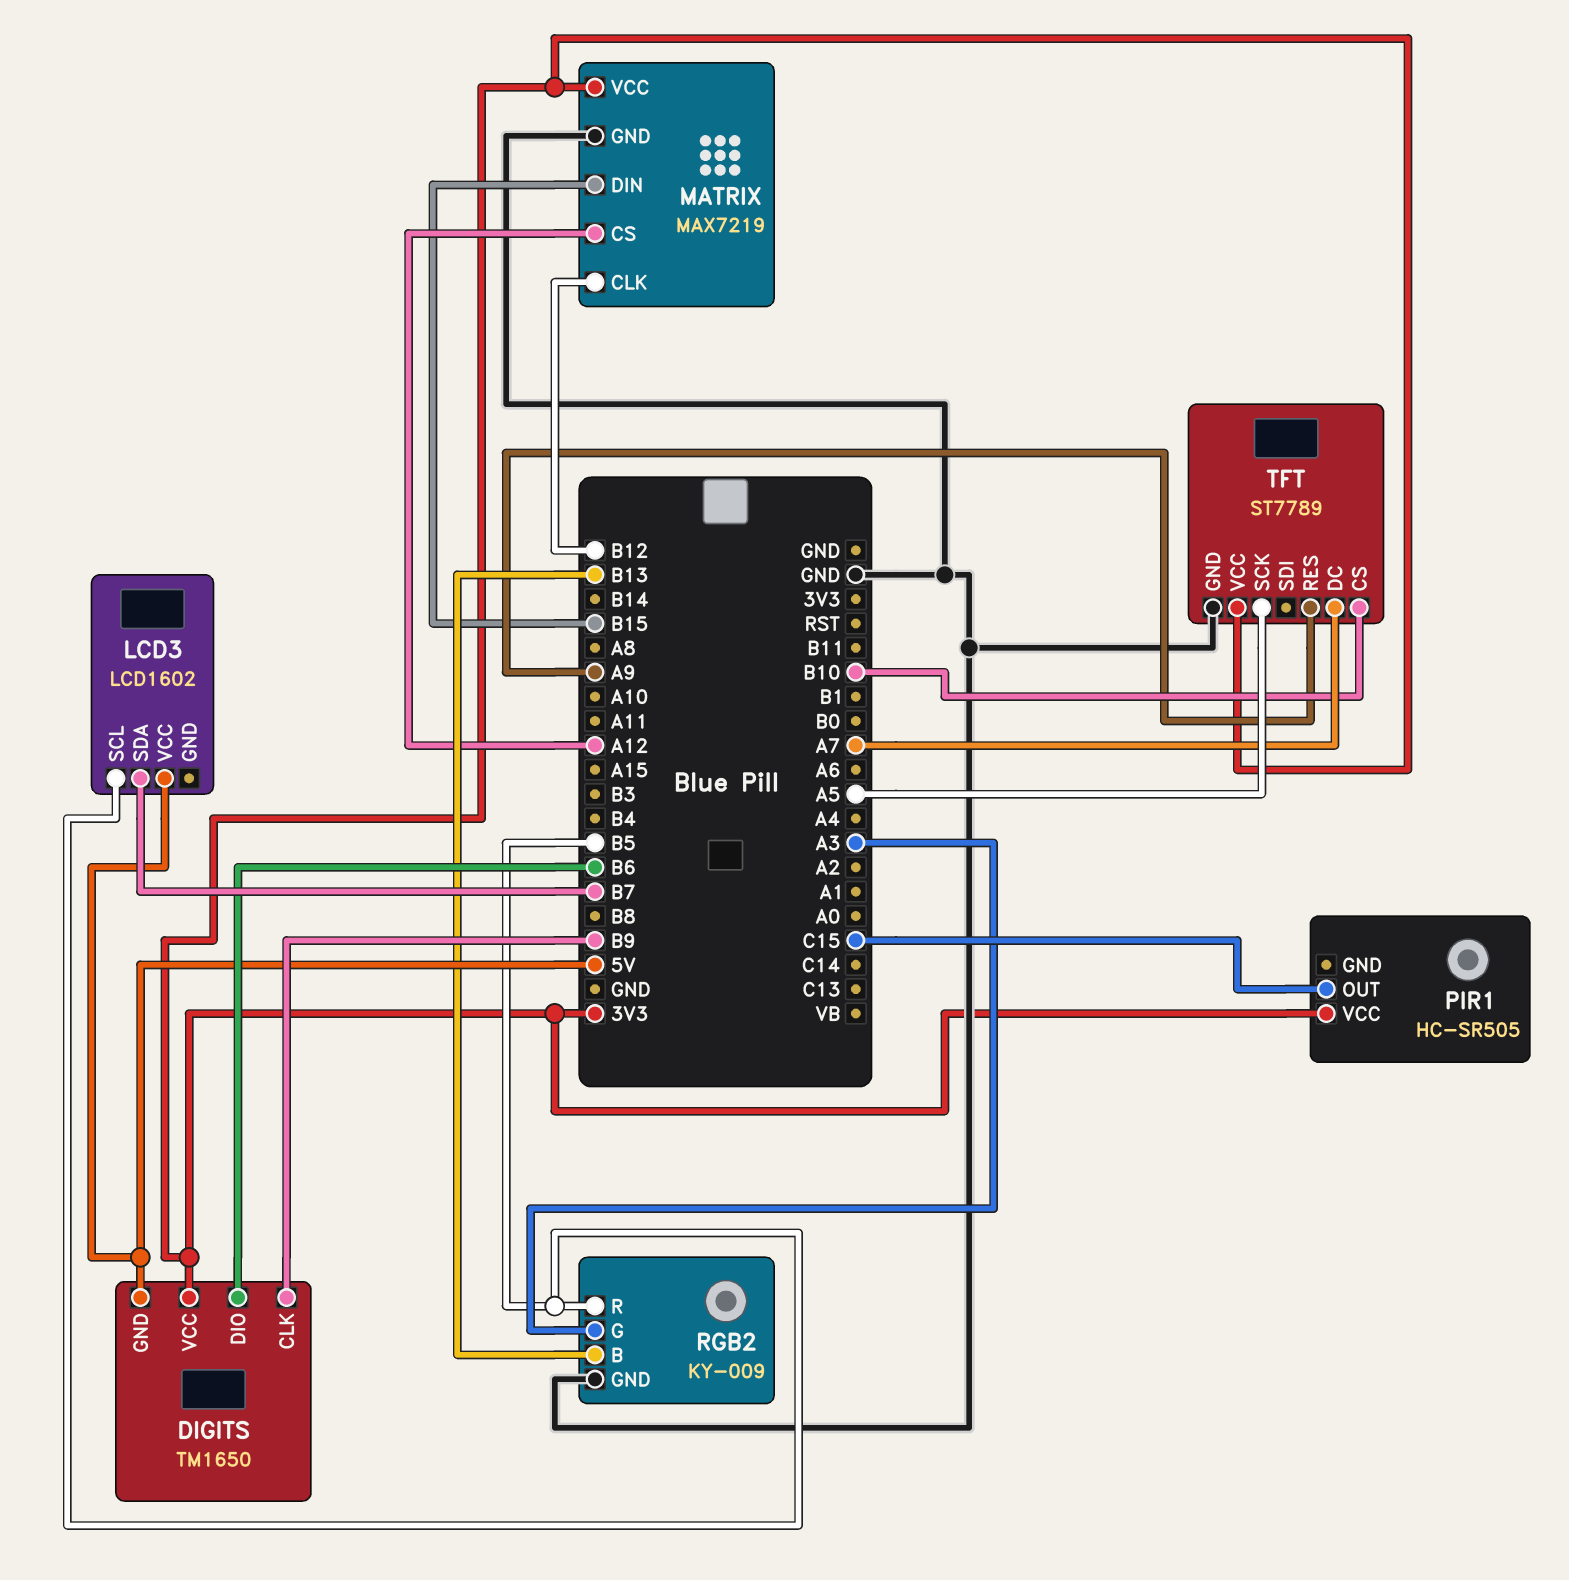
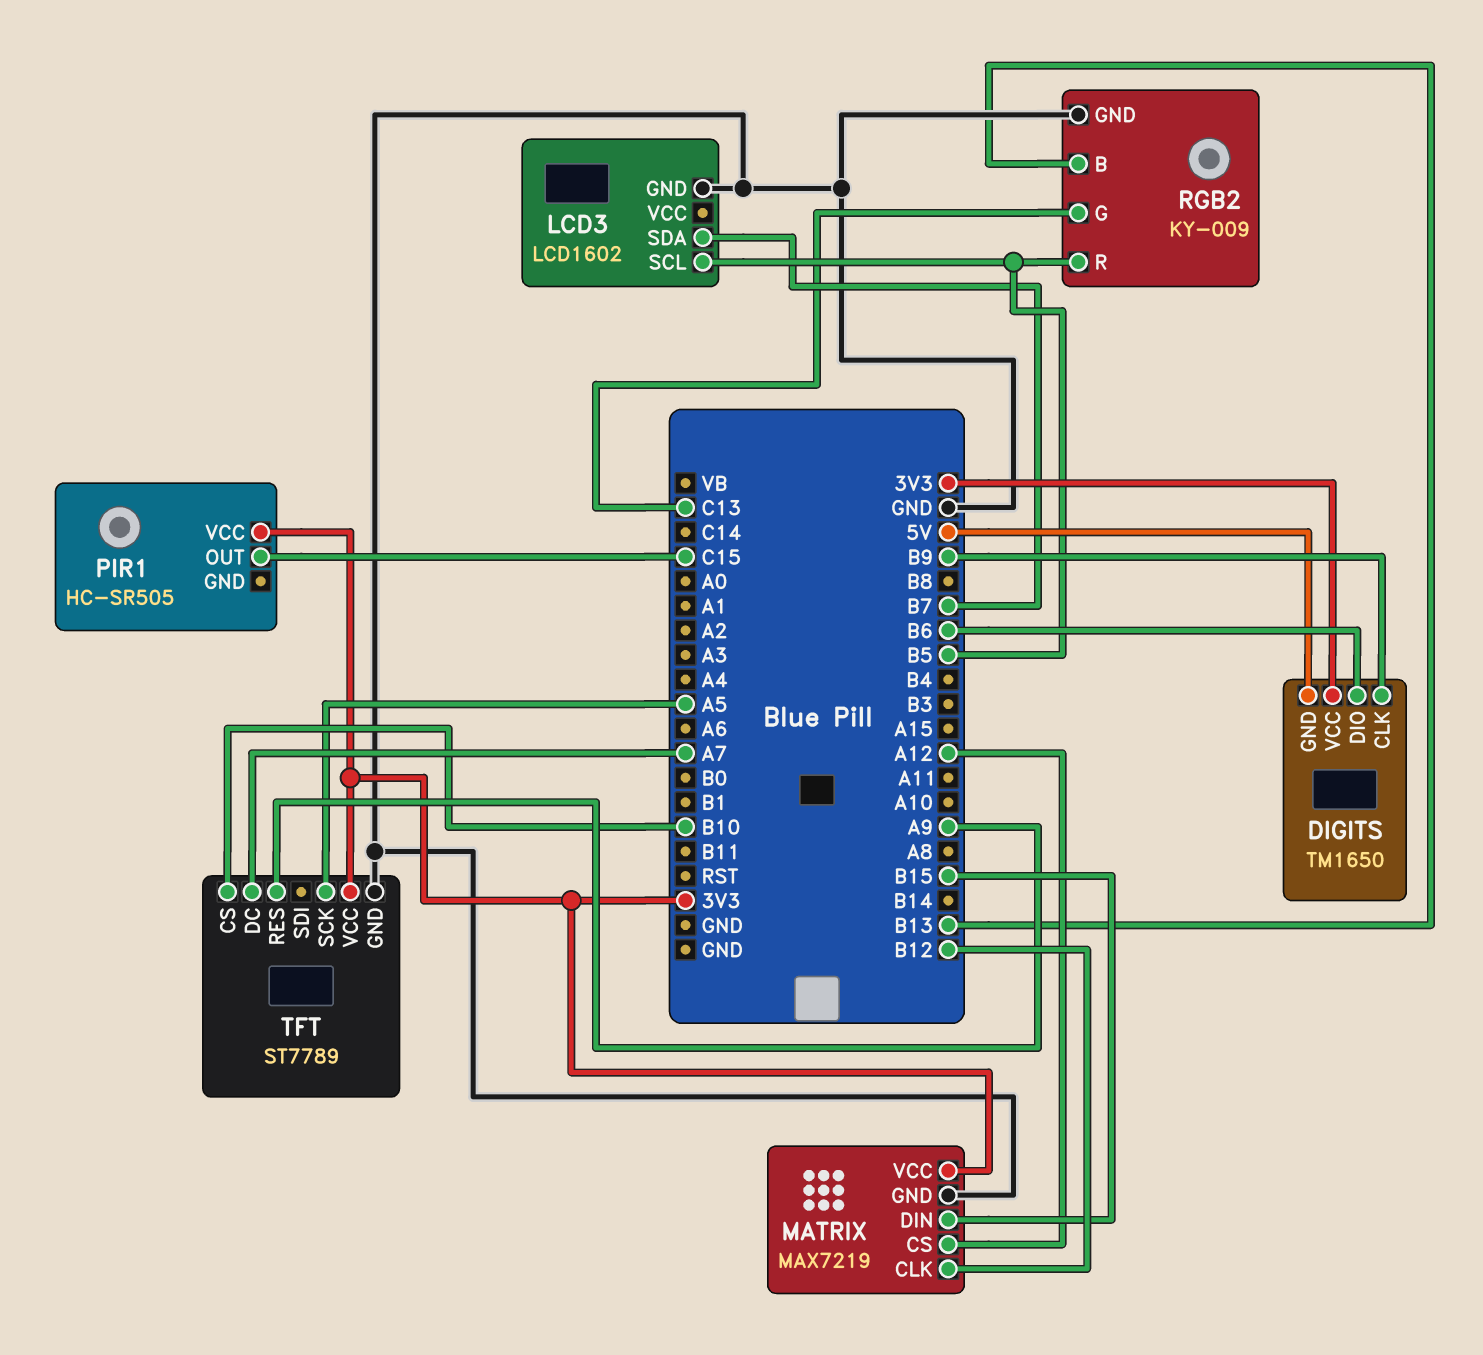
LCD3 pin GND: none -> GND
LCD3 pin VCC: 5V -> none
RGB2 pin G: A3 -> C13

